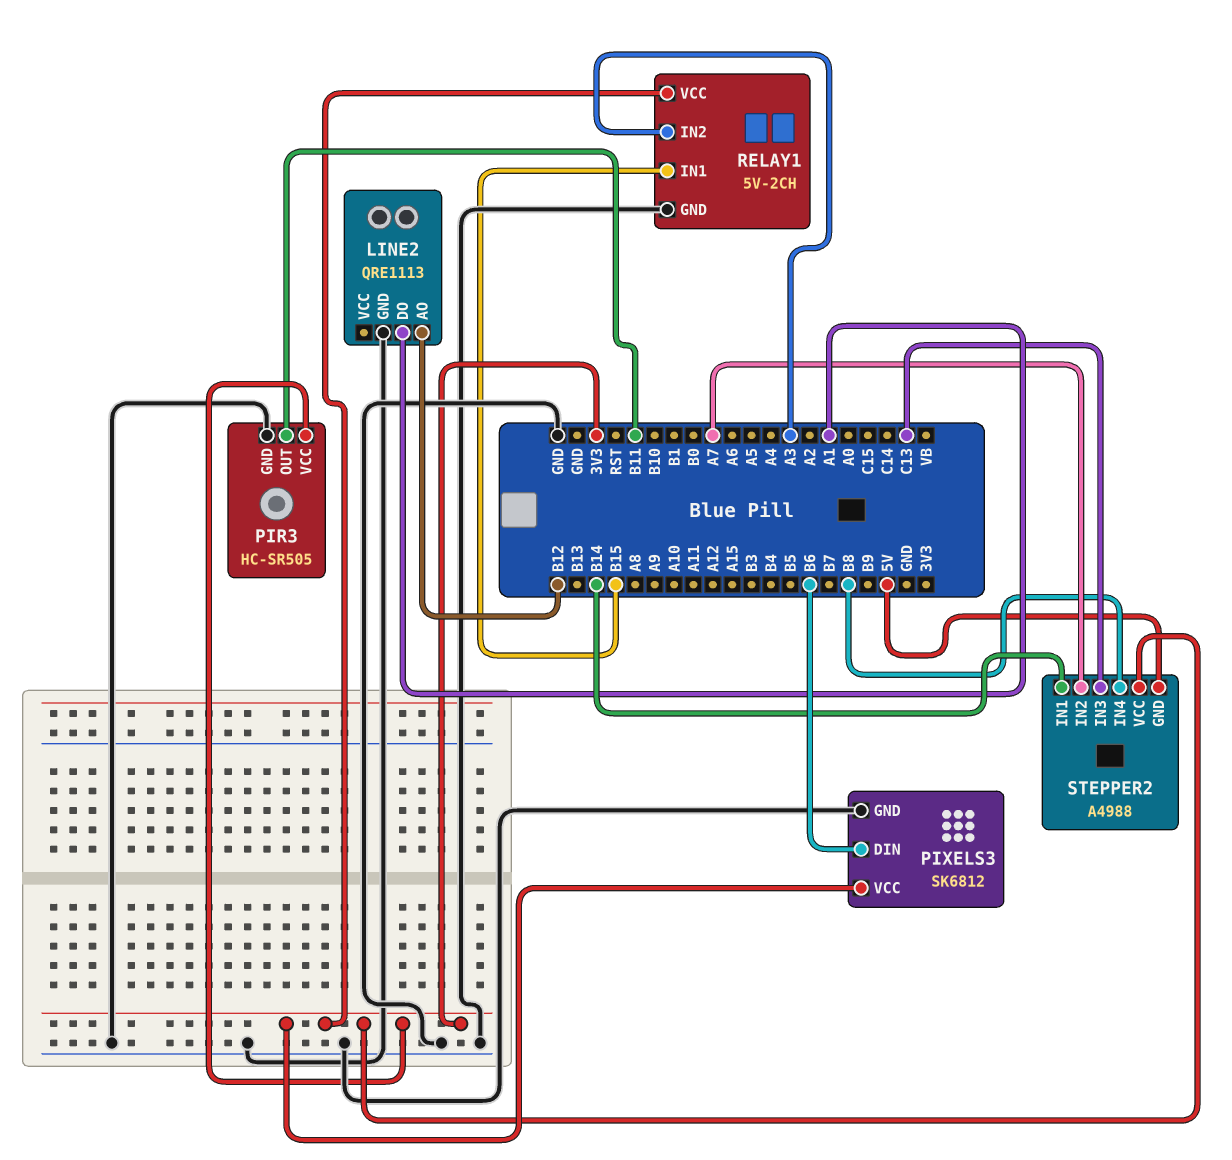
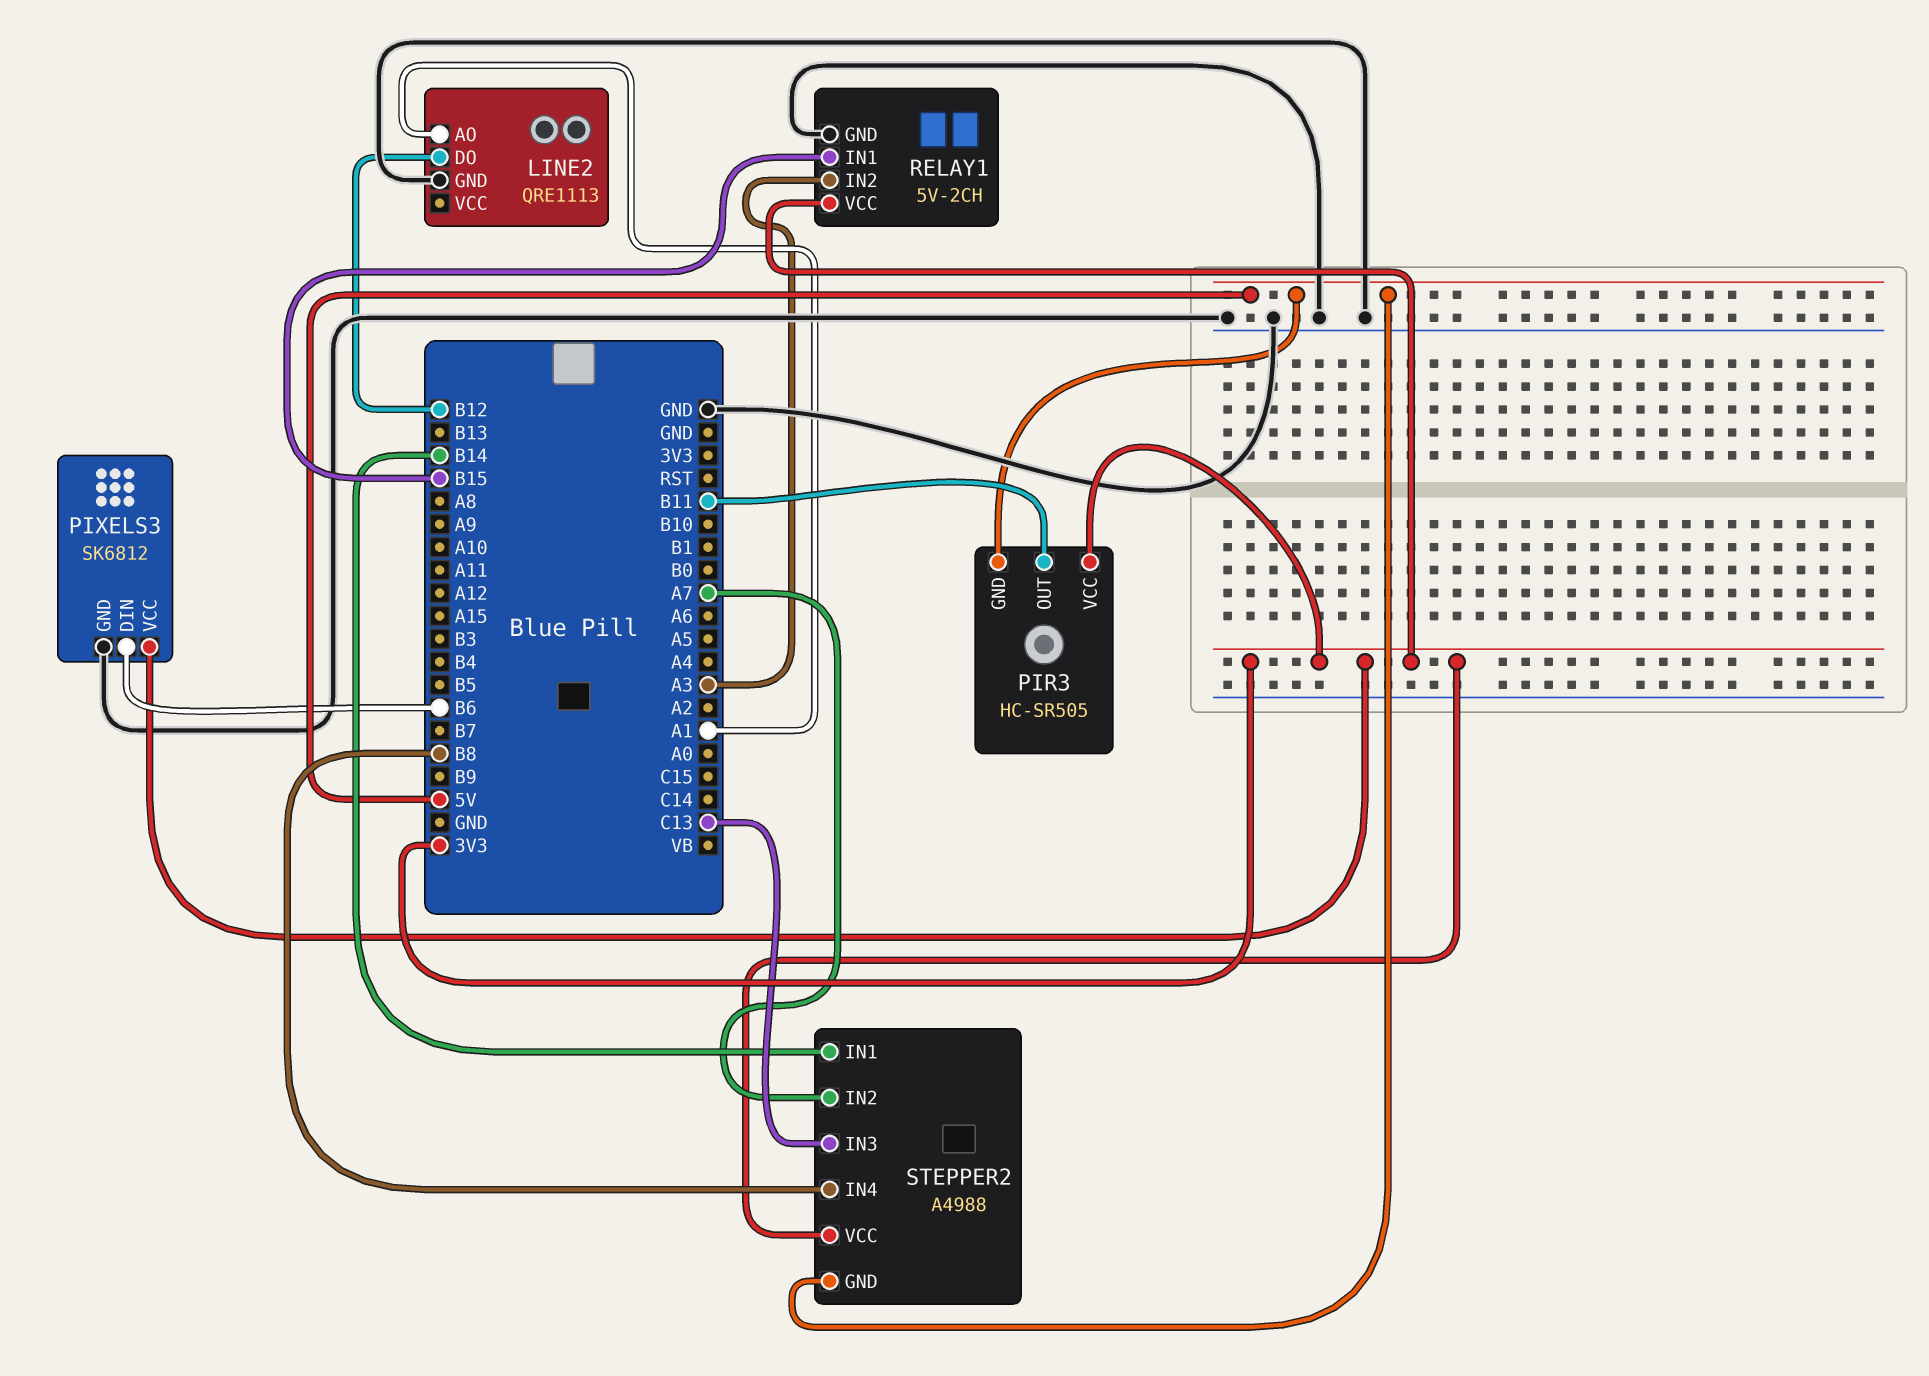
LINE2 pin AO: B12 -> A1
LINE2 pin DO: A1 -> B12
PIR3 pin GND: GND -> 5V

